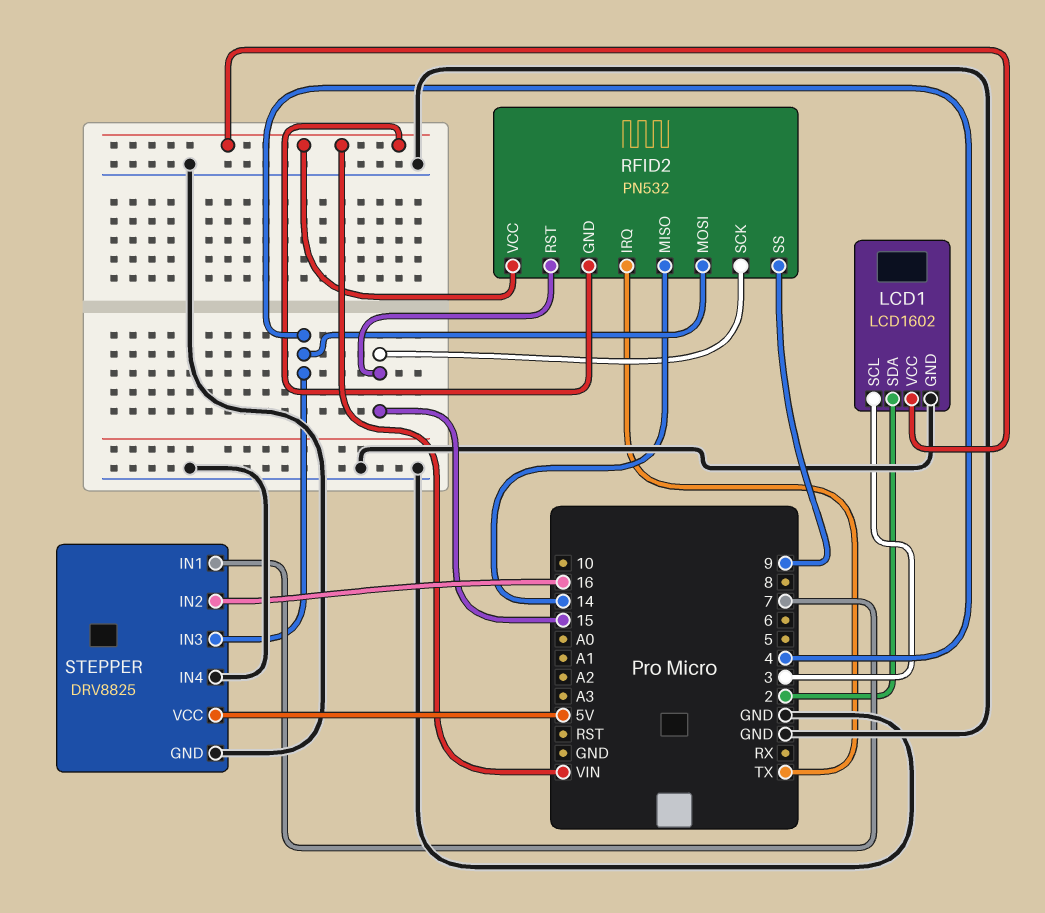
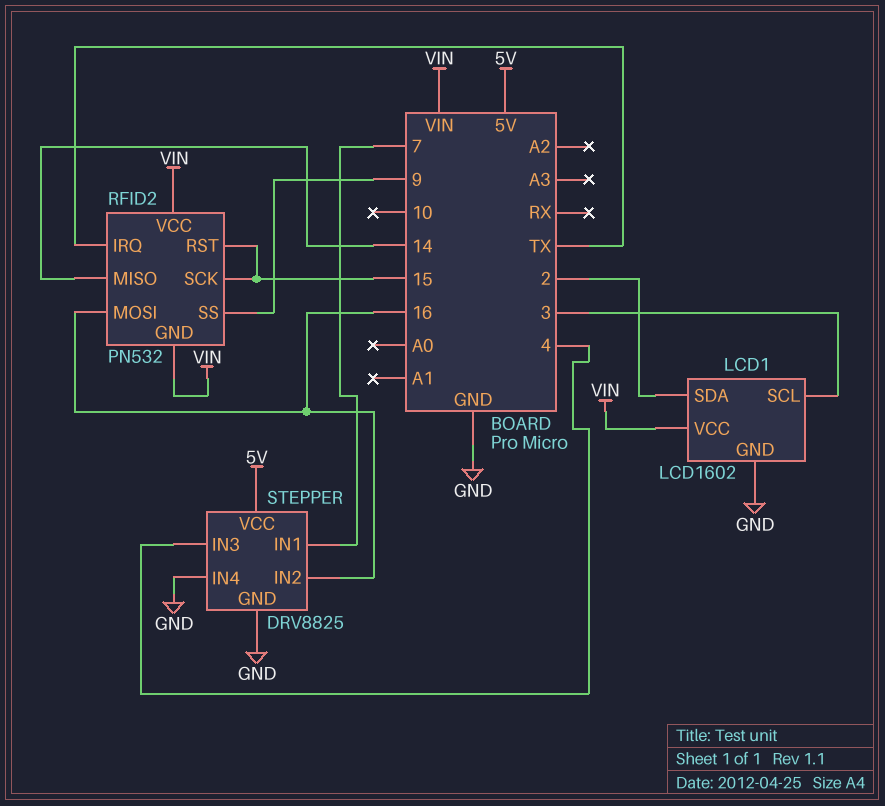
RFID2 pin MOSI: 4 -> 16

